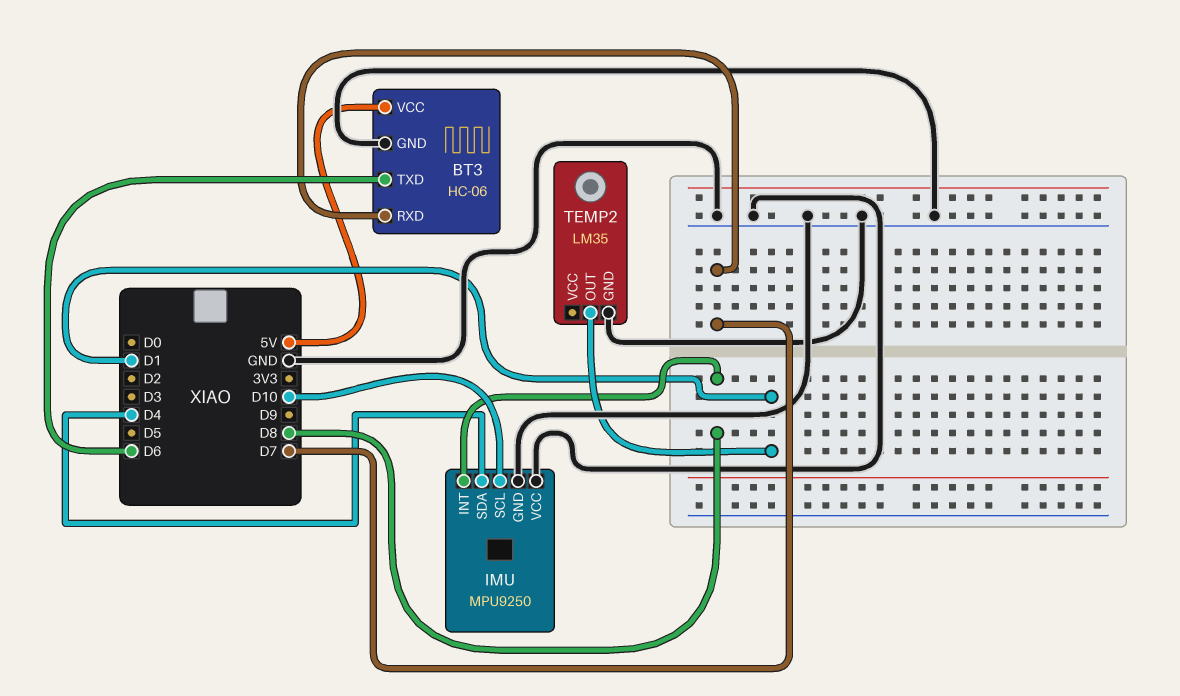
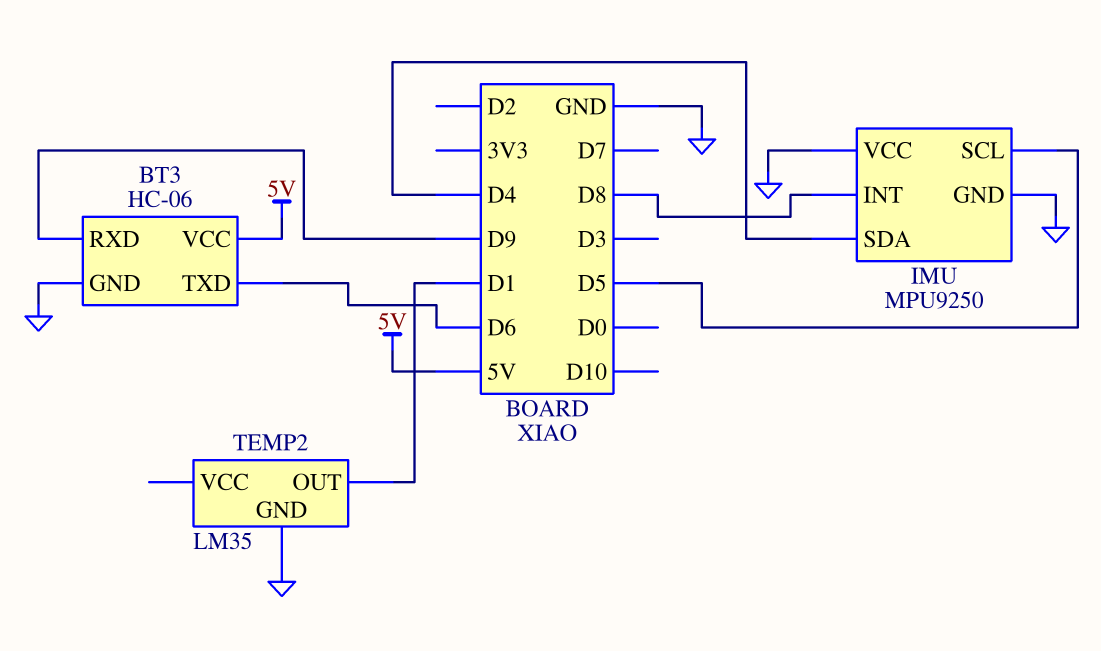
BT3 pin RXD: D7 -> D9
IMU pin SCL: D10 -> D5

